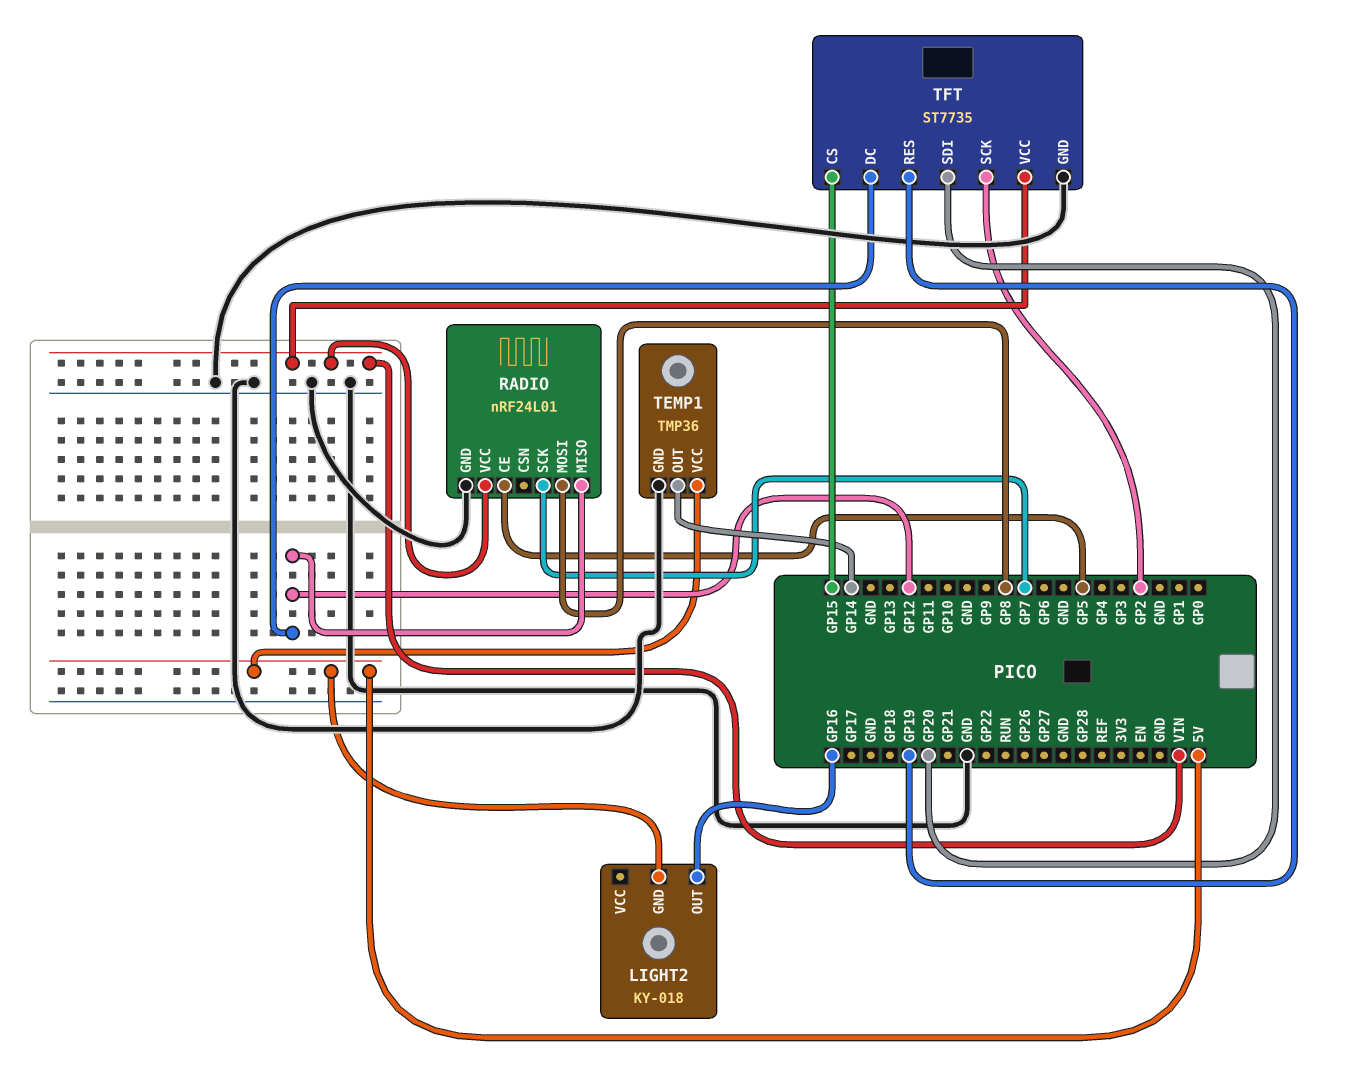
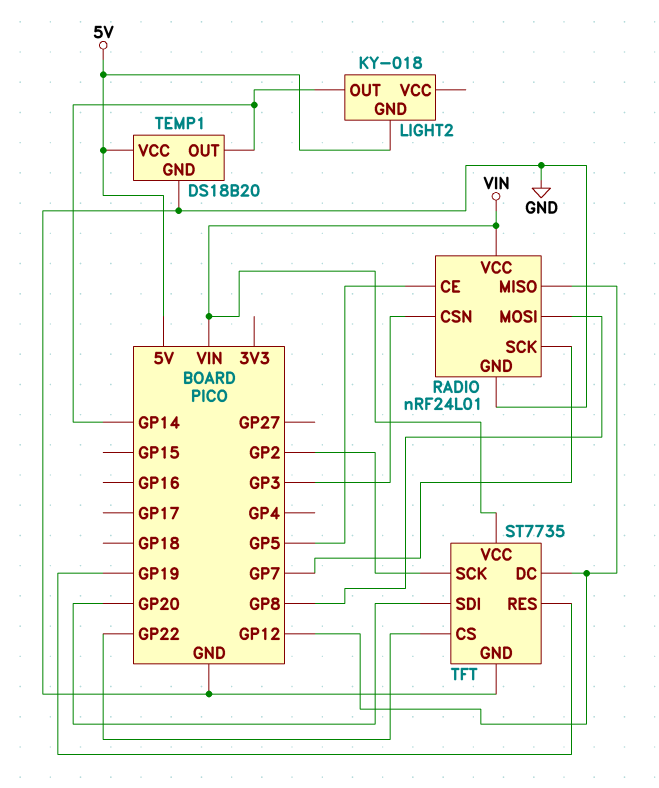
LIGHT2 pin OUT: GP16 -> GP14
RADIO pin CSN: none -> GP3
TEMP1: TMP36 -> DS18B20
TFT pin CS: GP15 -> GP22

